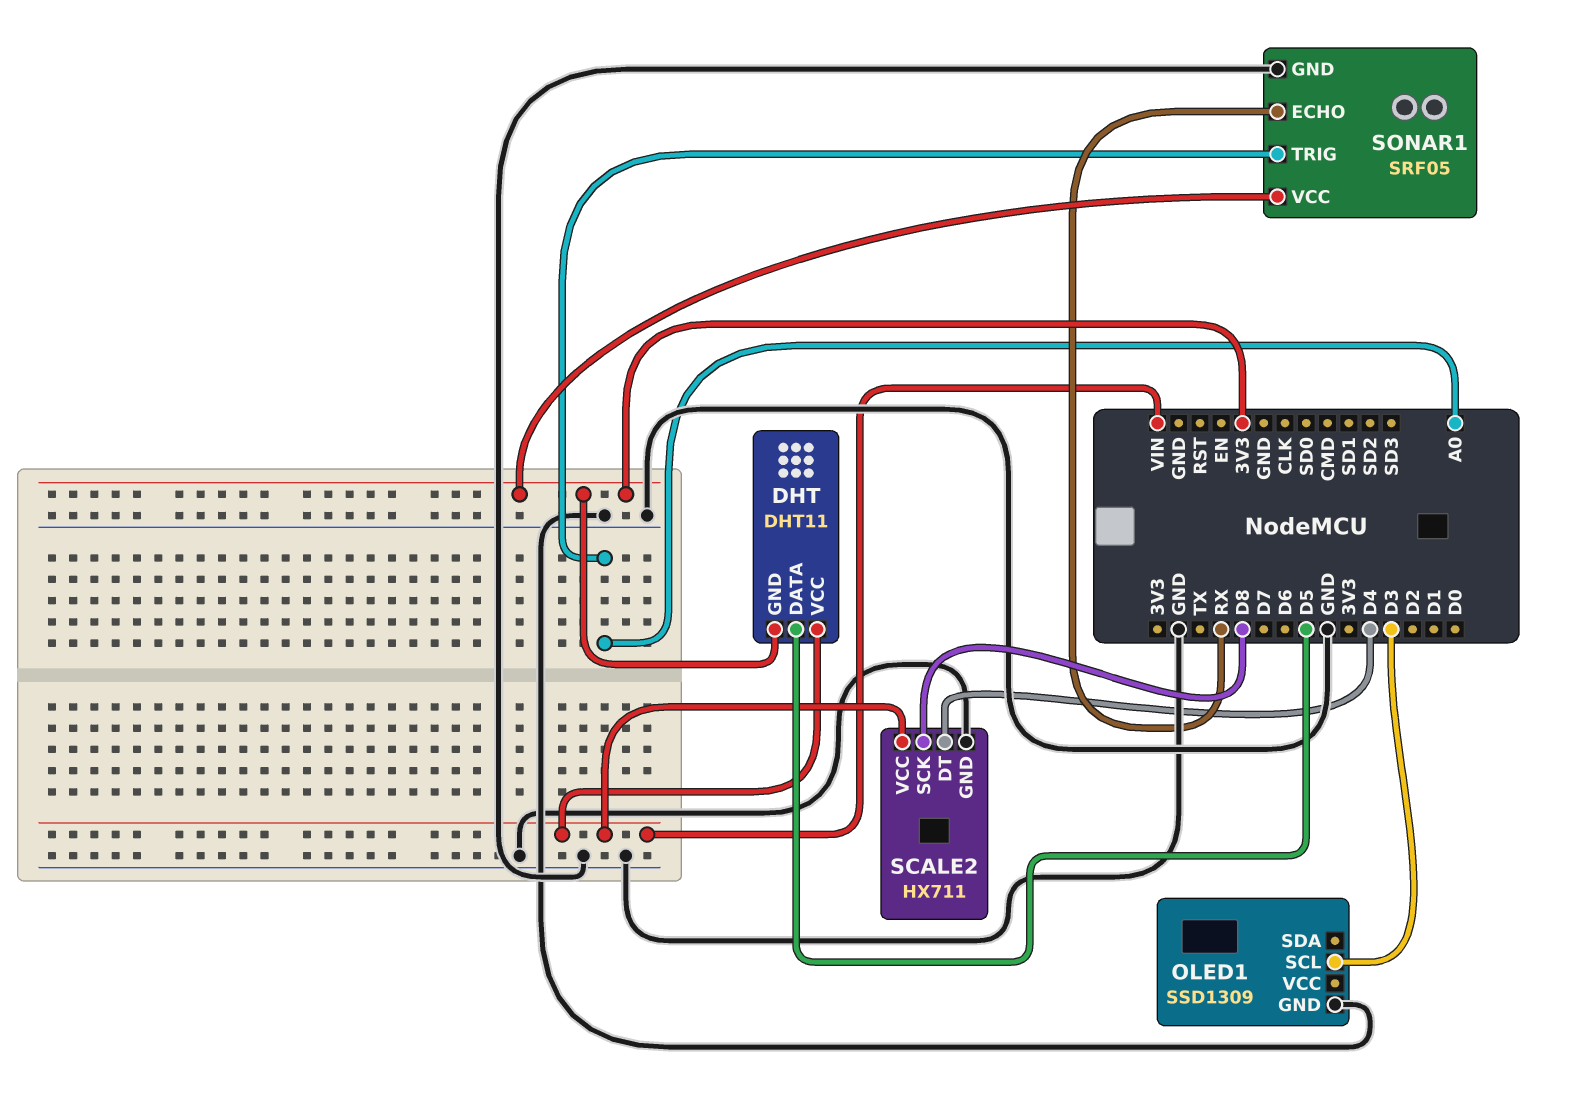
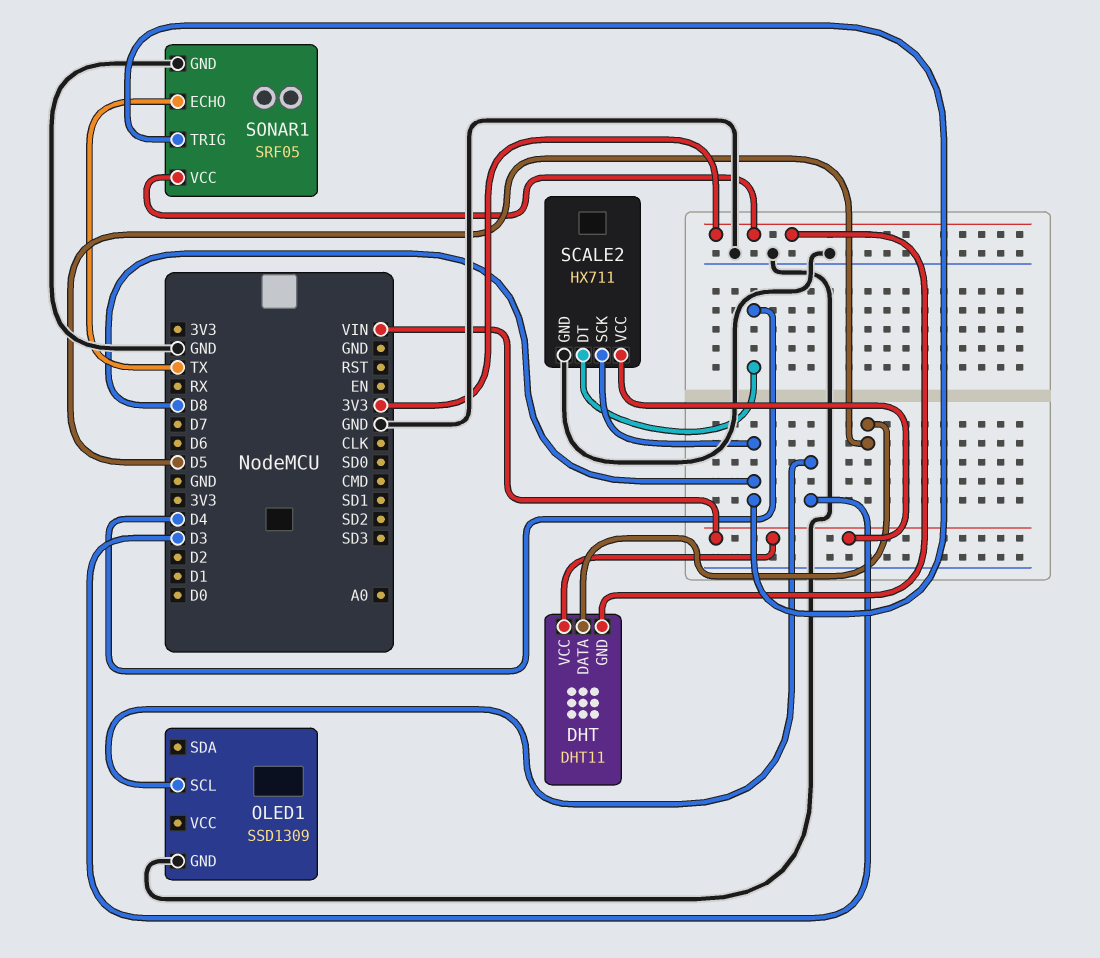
SONAR1 pin ECHO: RX -> TX
SONAR1 pin TRIG: A0 -> D8

